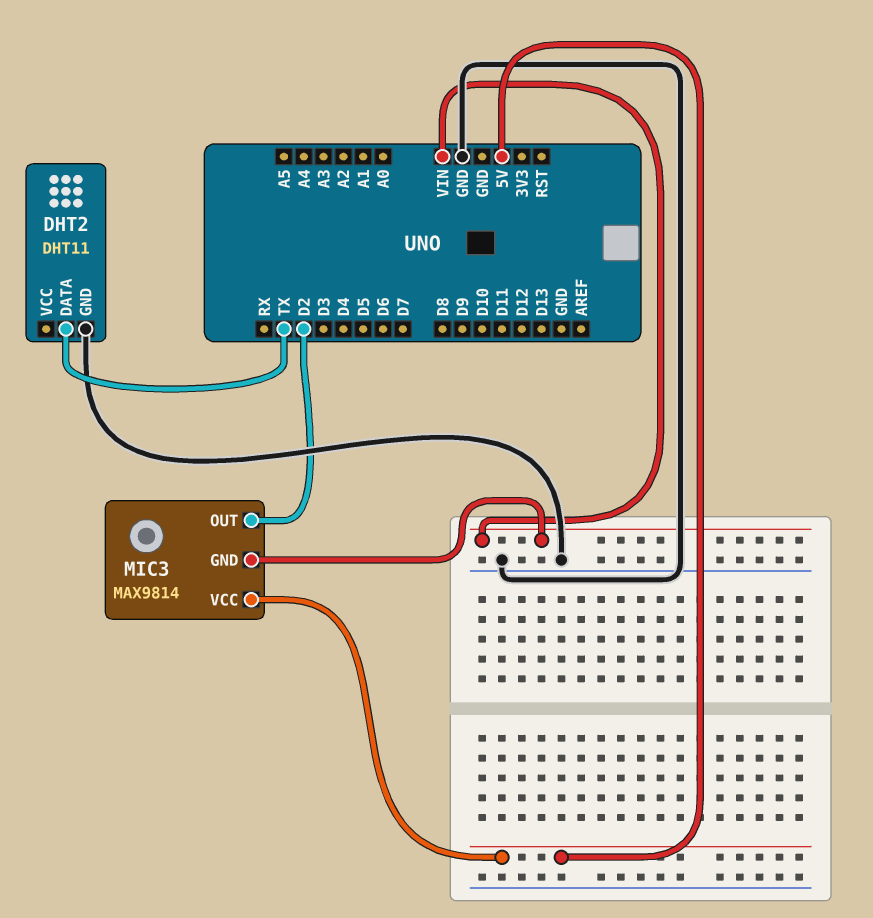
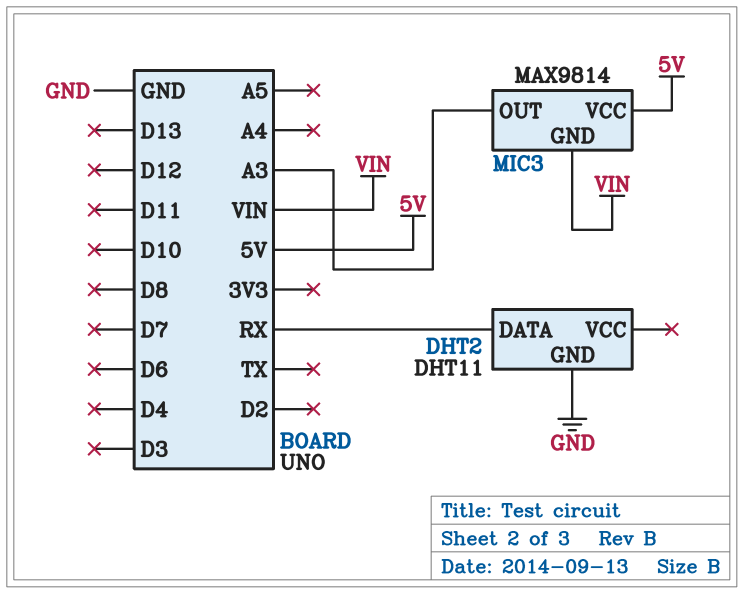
DHT2 pin DATA: TX -> RX
MIC3 pin OUT: D2 -> A3

